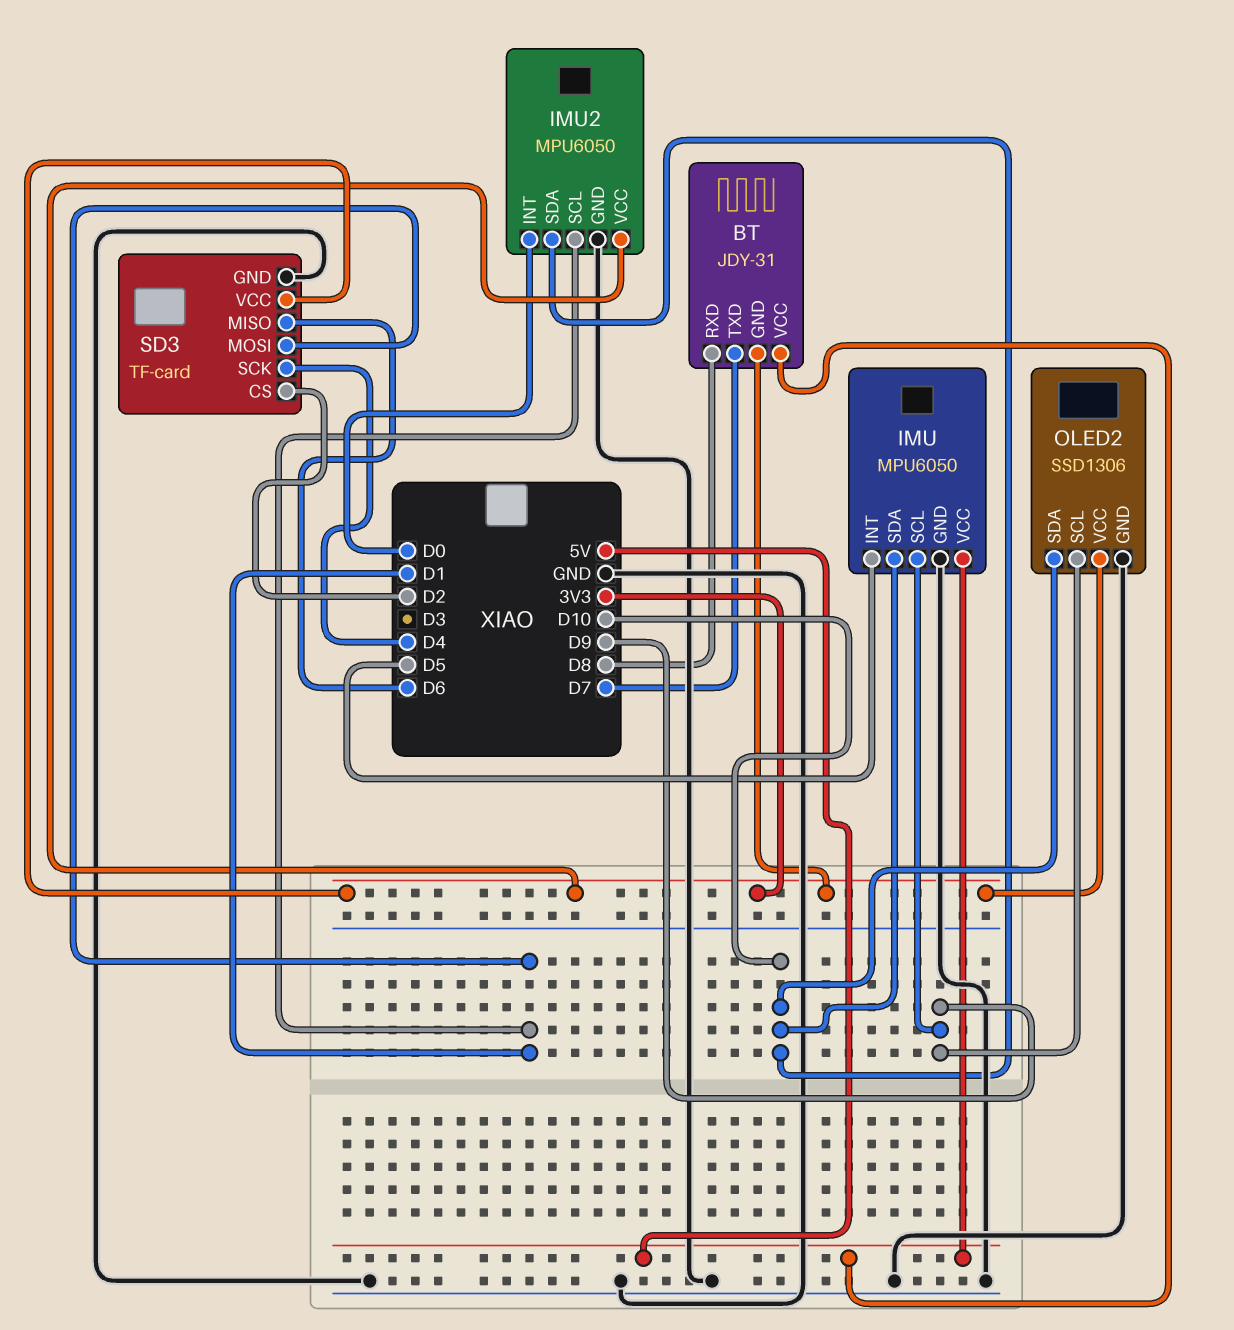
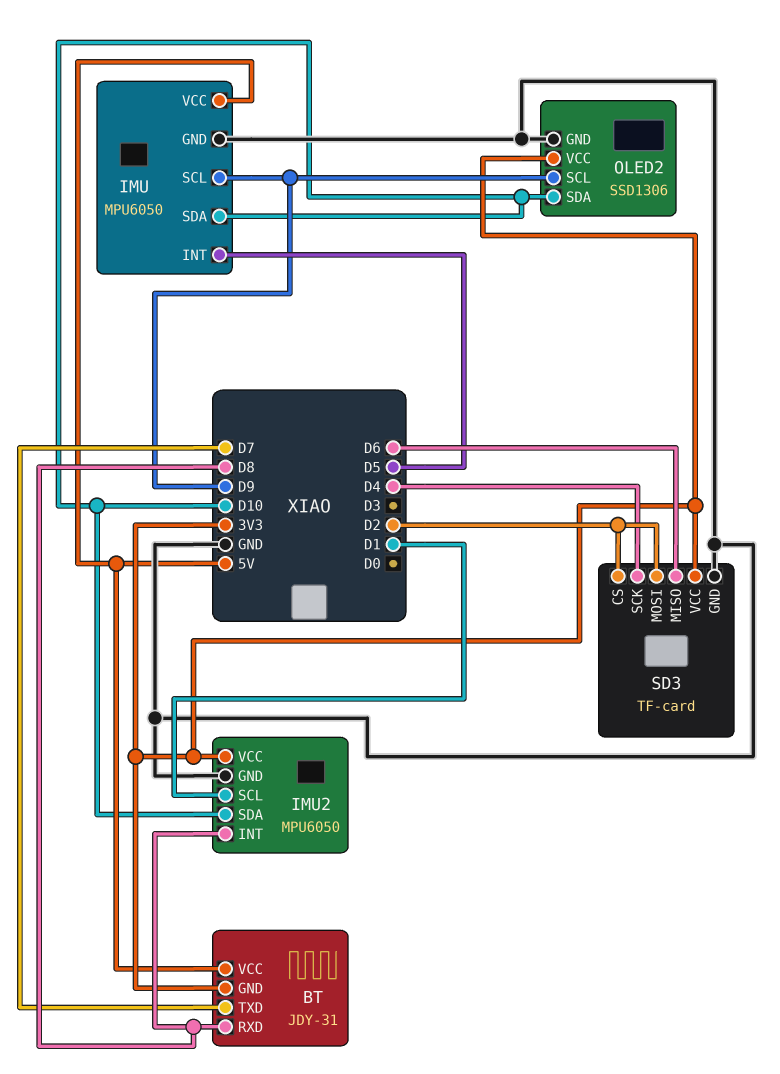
IMU2 pin INT: D0 -> D8
SD3 pin MOSI: D1 -> D2

